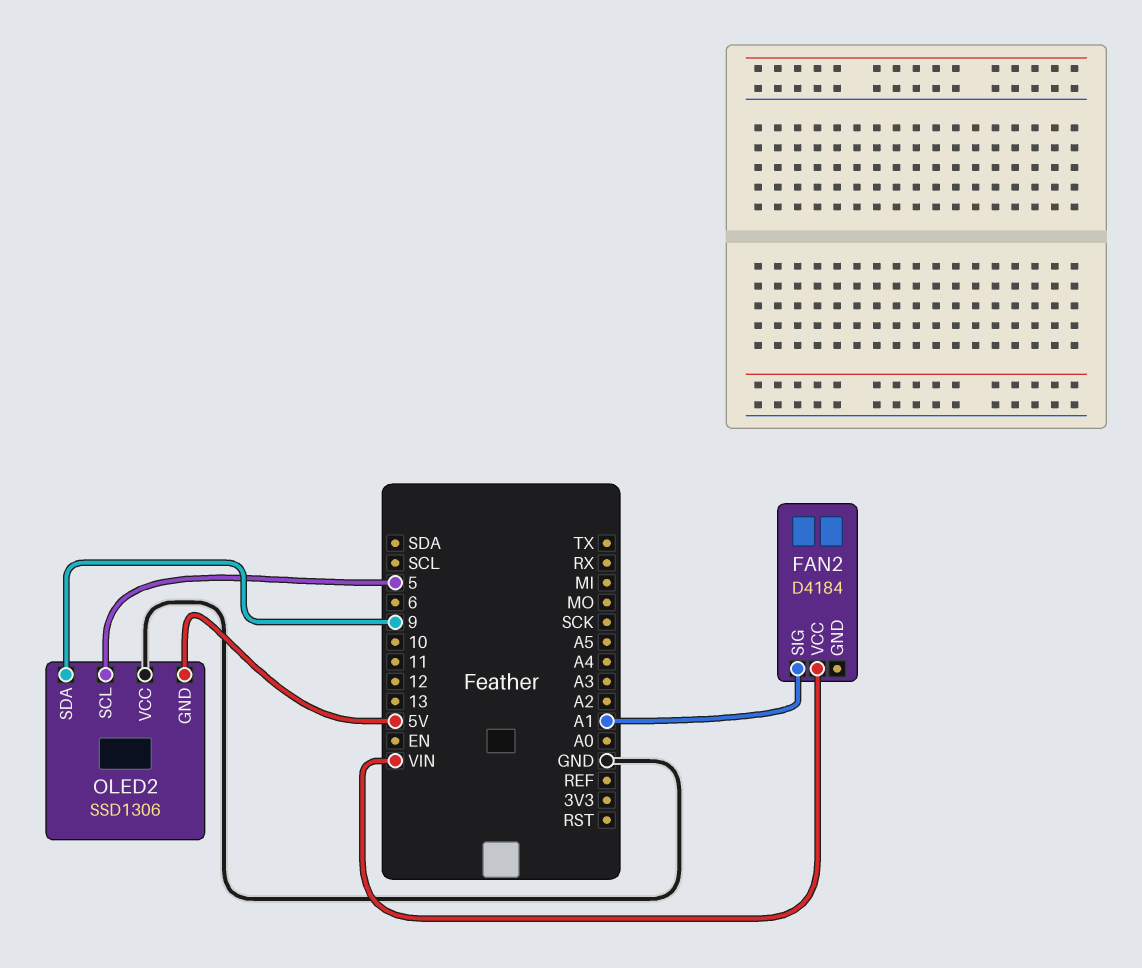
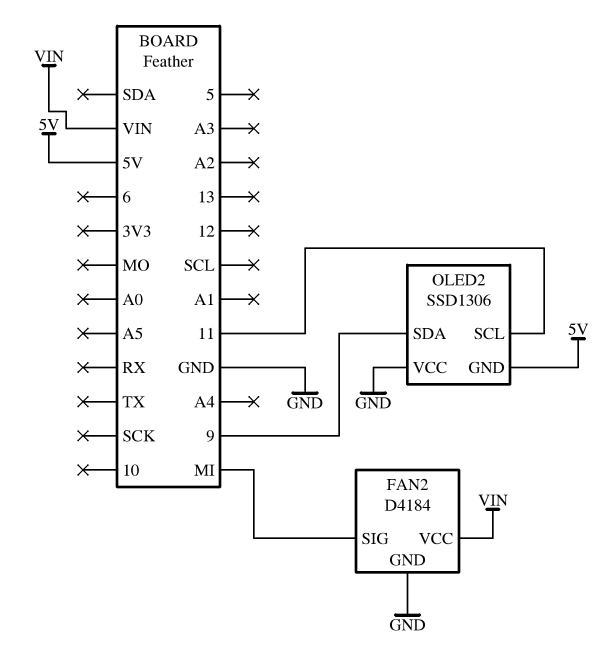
FAN2 pin GND: none -> GND
FAN2 pin SIG: A1 -> MI
OLED2 pin SCL: 5 -> 11

